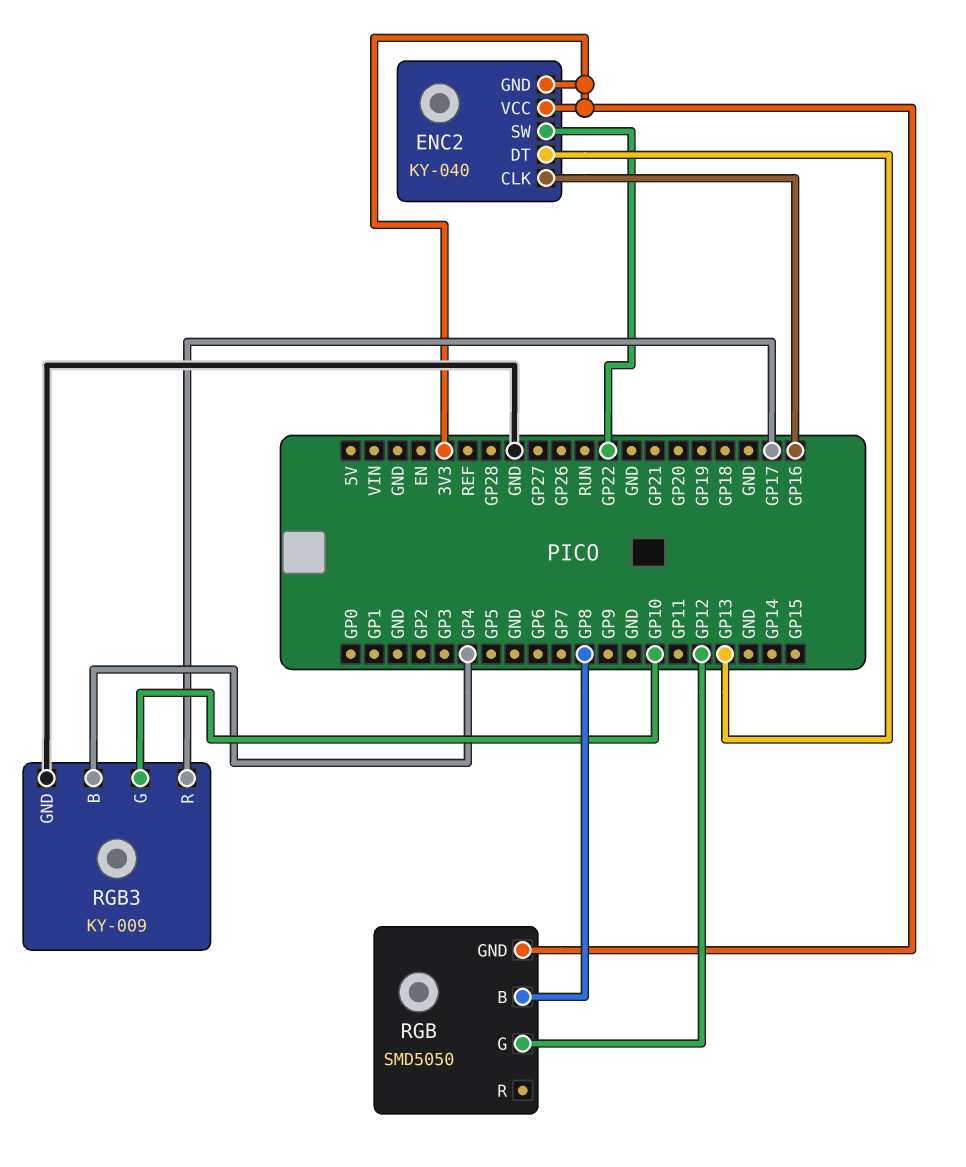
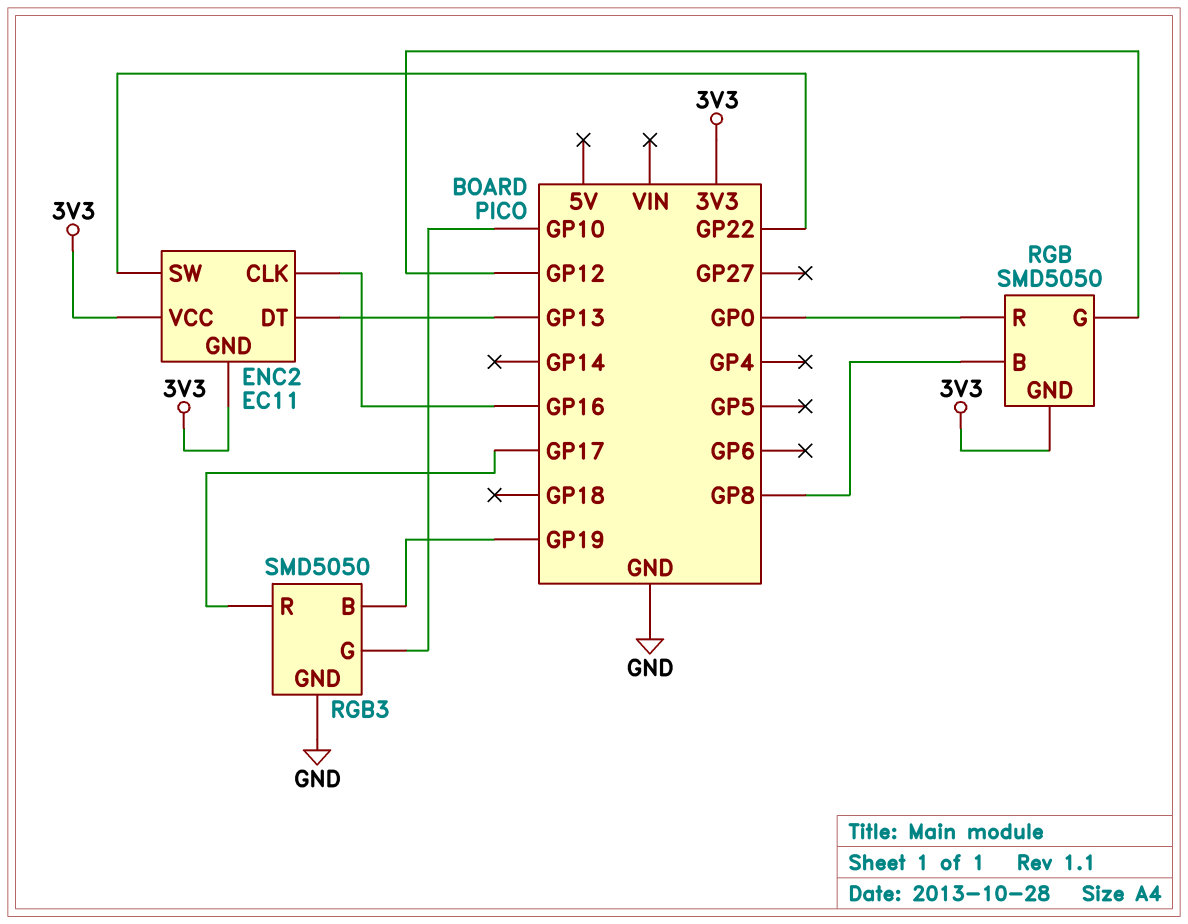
ENC2: KY-040 -> EC11
RGB pin R: none -> GP0
RGB3: KY-009 -> SMD5050
RGB3 pin B: GP4 -> GP19

